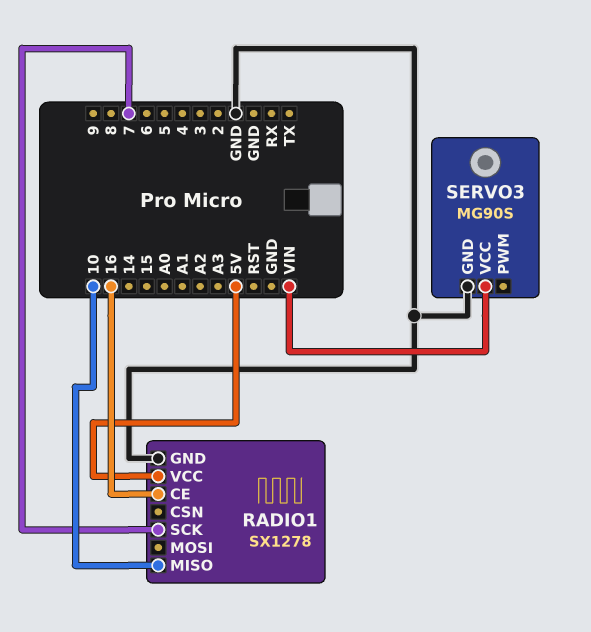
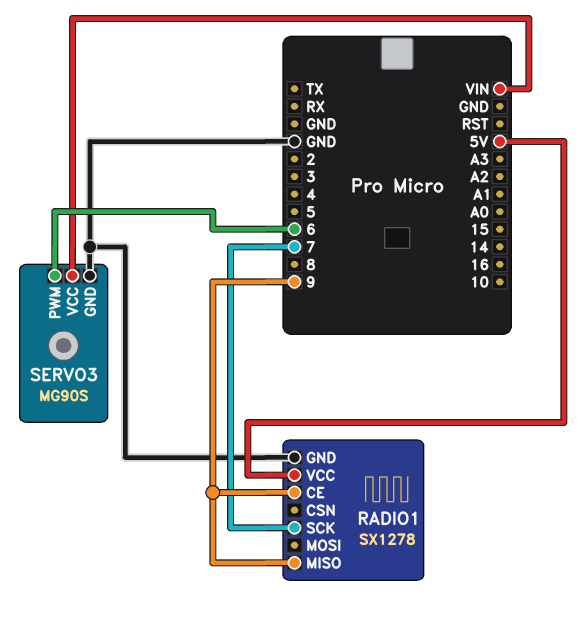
RADIO1 pin CE: 16 -> 9
RADIO1 pin MISO: 10 -> 9
SERVO3 pin PWM: none -> 6

